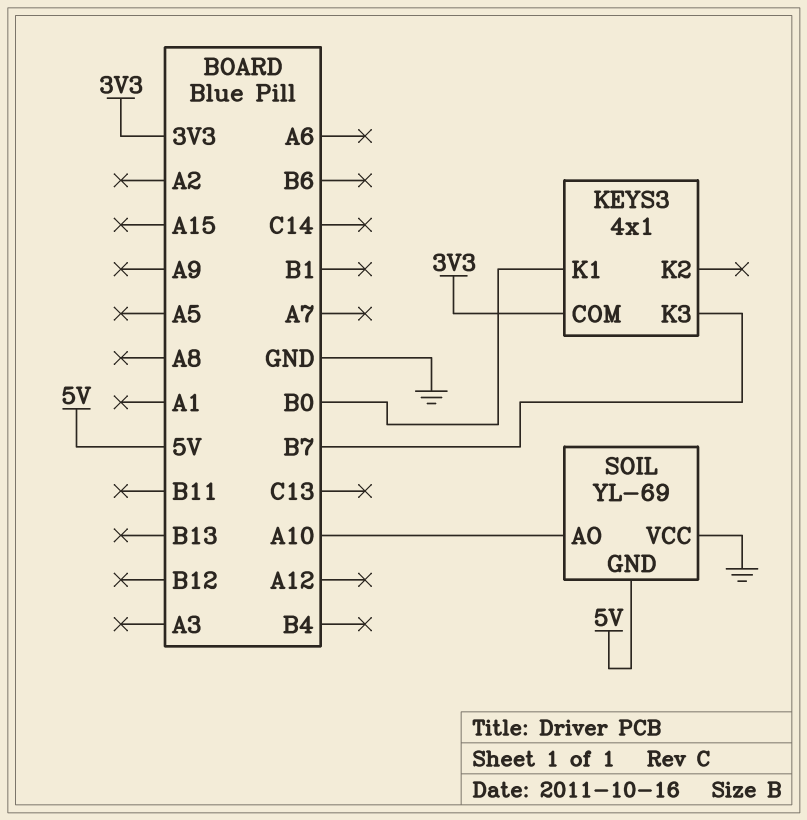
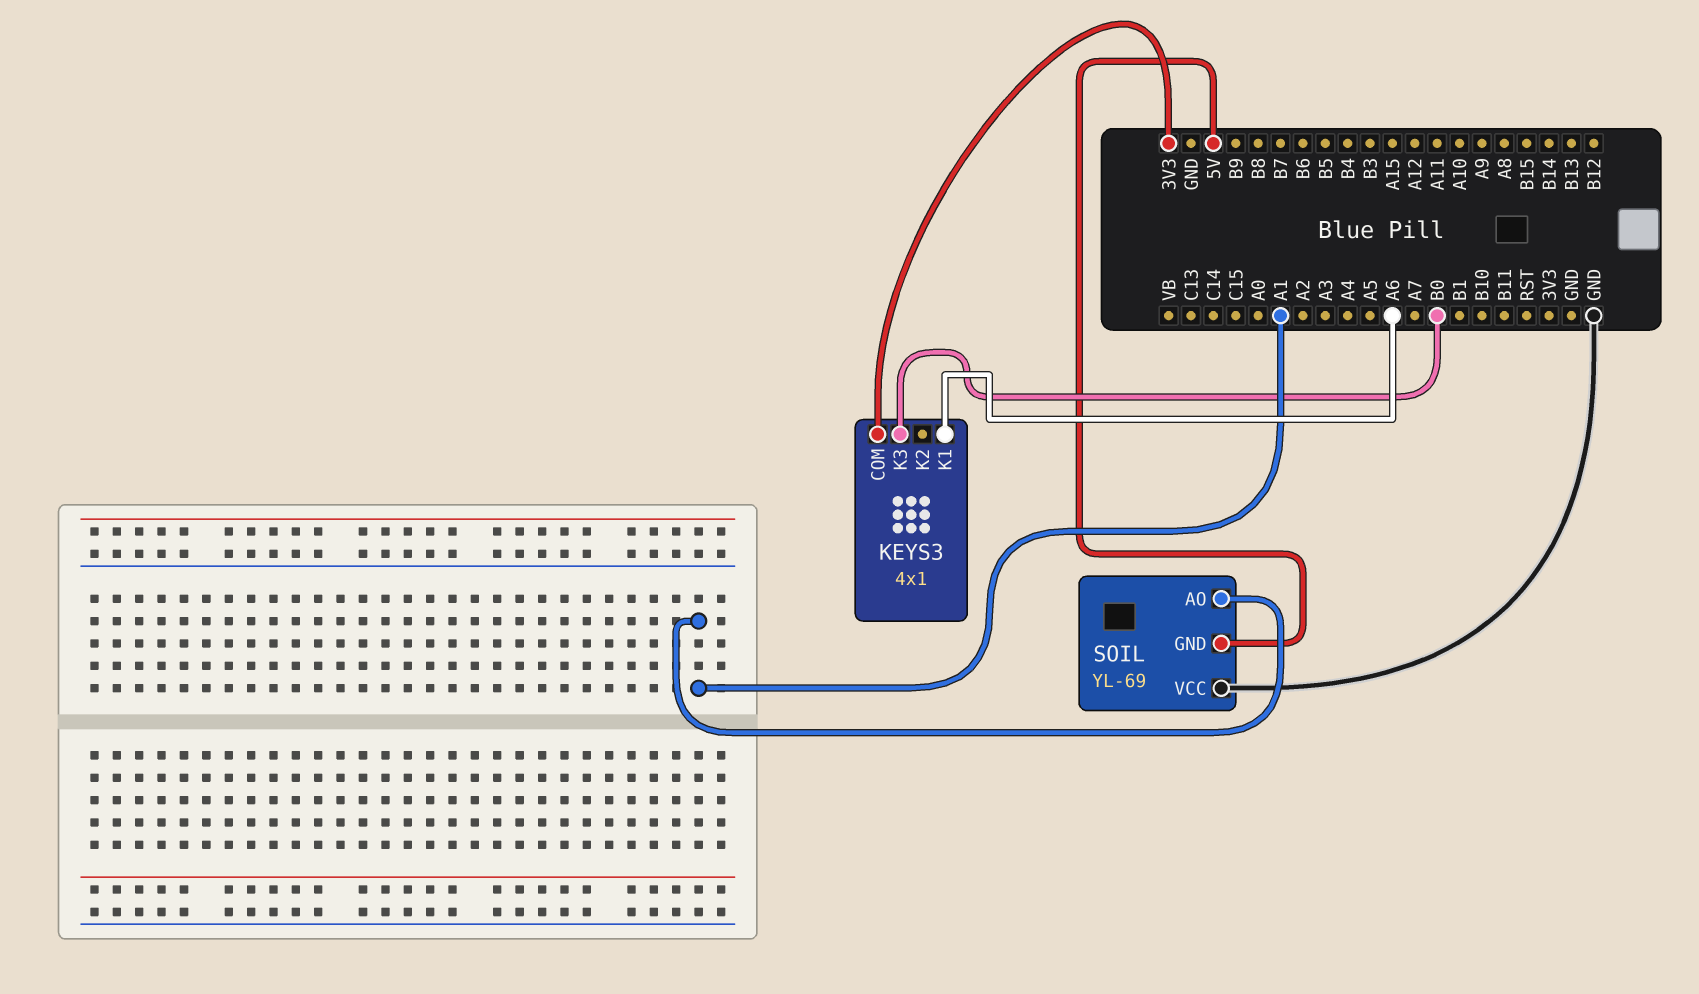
KEYS3 pin K1: B0 -> A6
KEYS3 pin K3: B7 -> B0
SOIL pin AO: A10 -> A1

